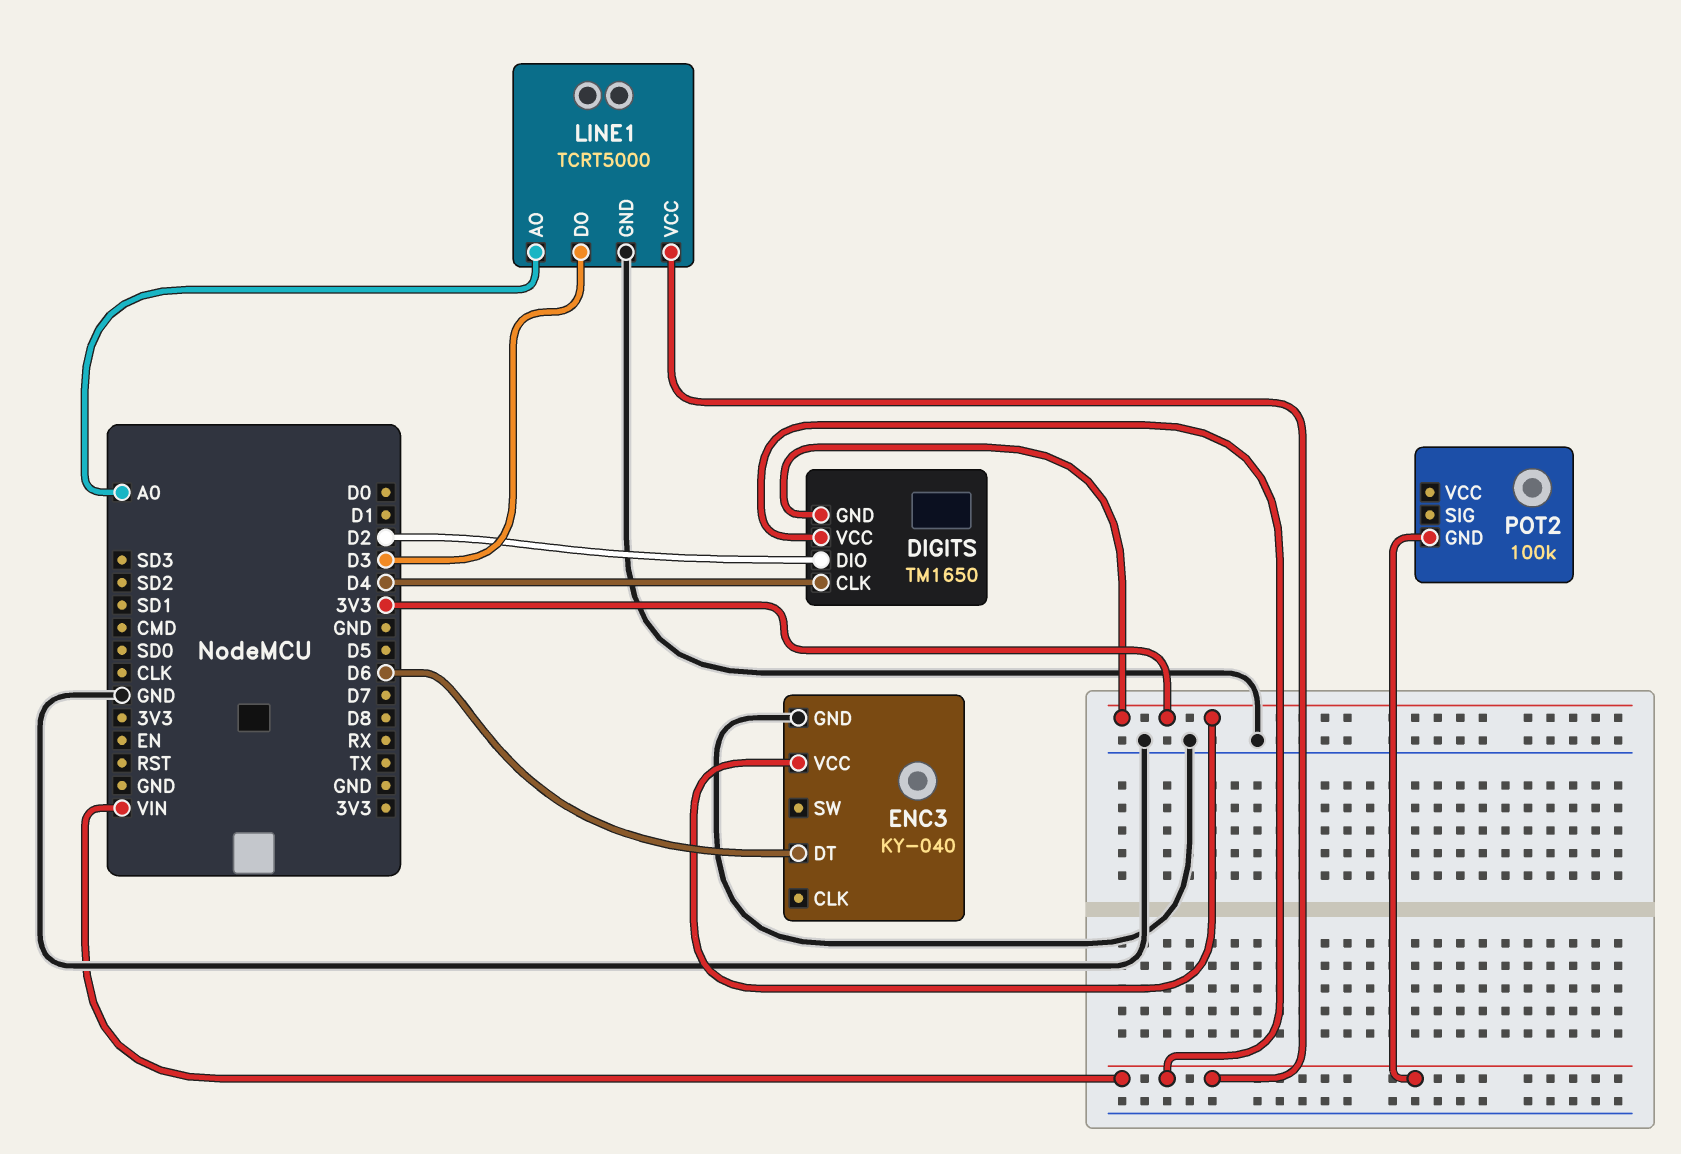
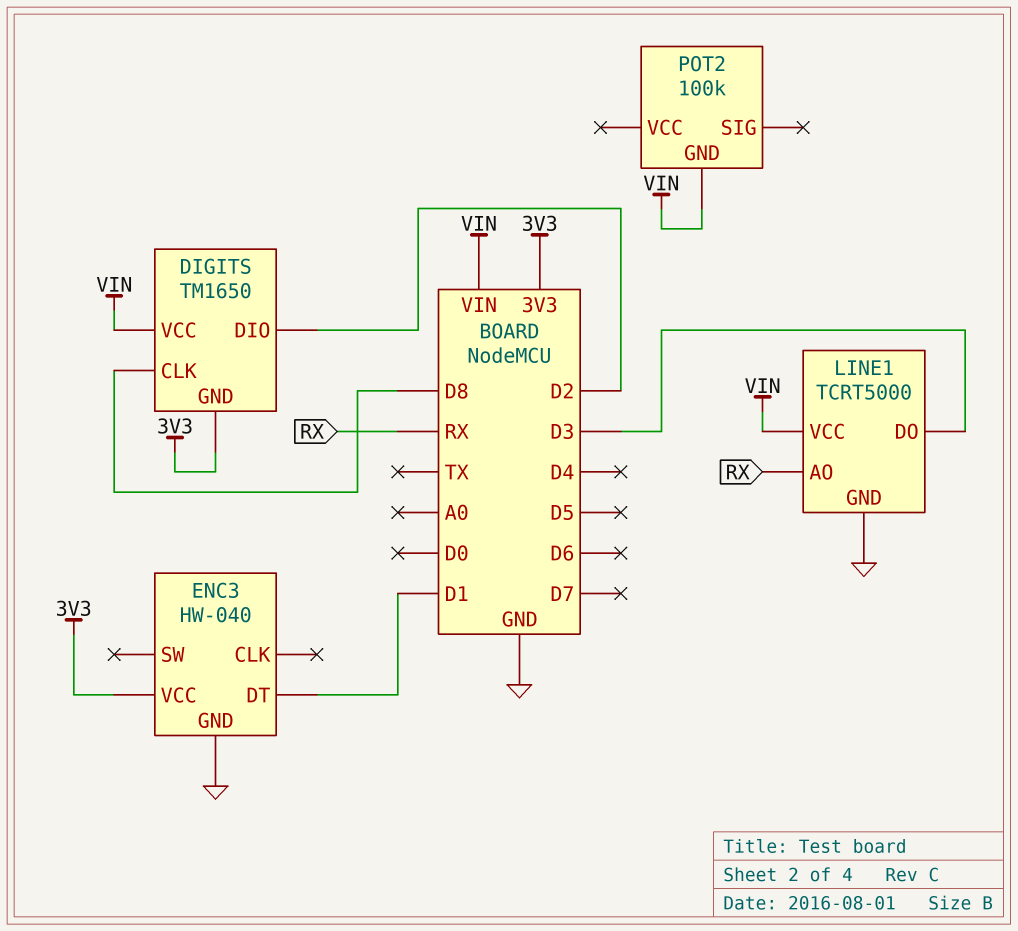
DIGITS pin CLK: D4 -> D8
ENC3: KY-040 -> HW-040
ENC3 pin DT: D6 -> D1
LINE1 pin AO: A0 -> RX

